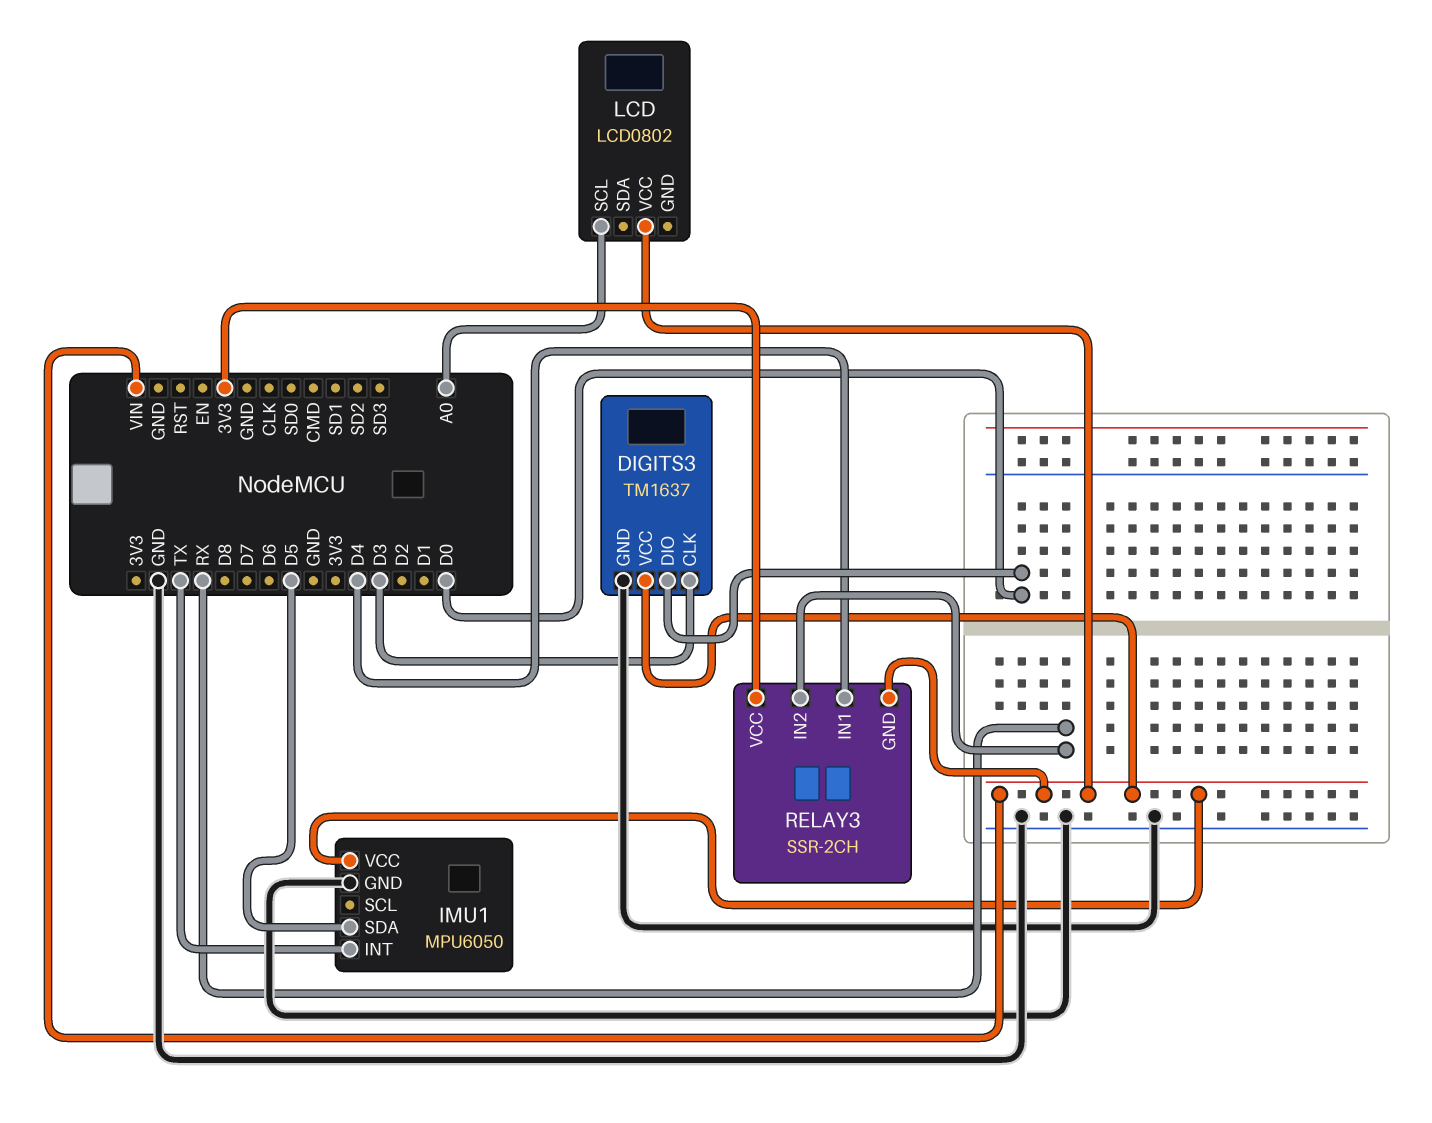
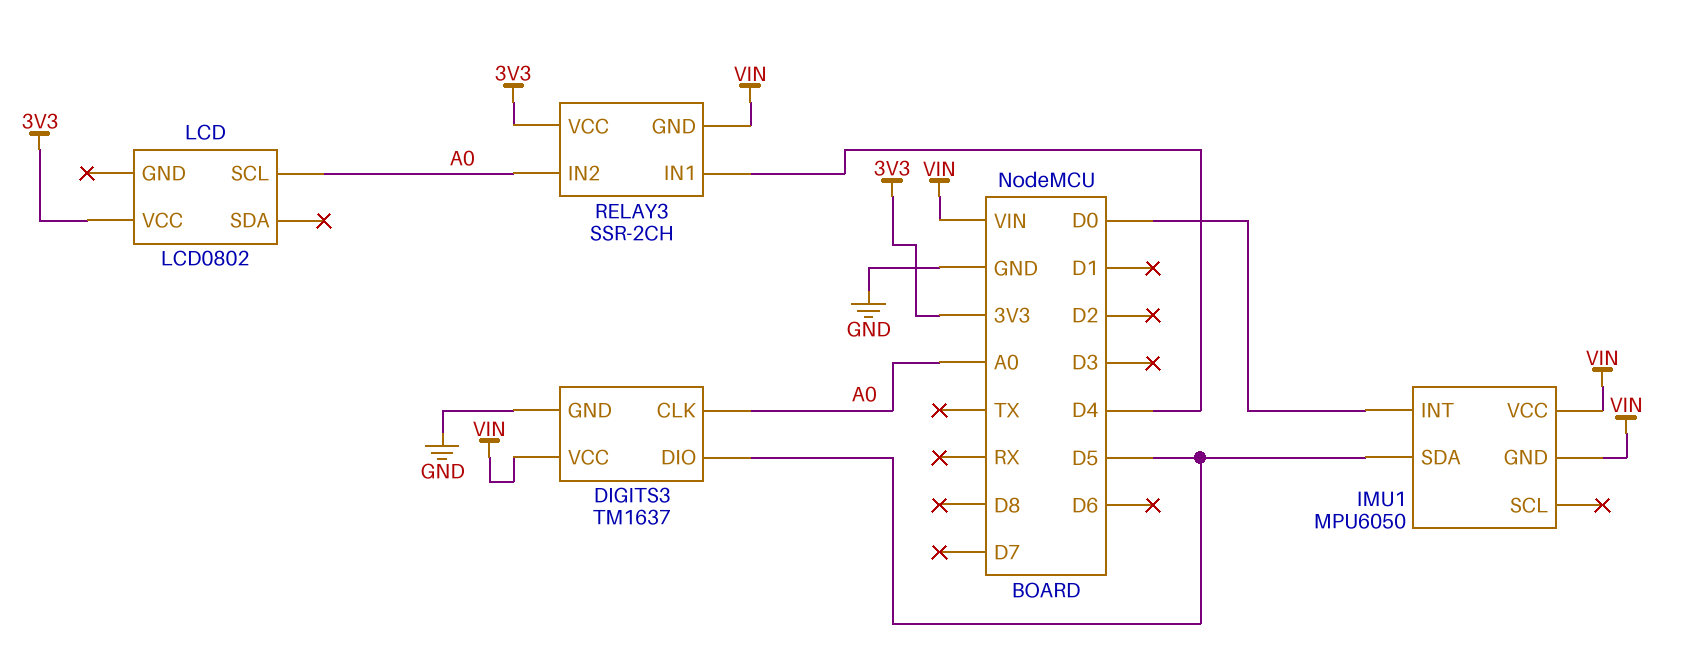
DIGITS3 pin CLK: D3 -> A0
DIGITS3 pin DIO: D0 -> D5
IMU1 pin GND: GND -> VIN
IMU1 pin INT: TX -> D0
LCD pin VCC: VIN -> 3V3
RELAY3 pin IN2: RX -> A0

